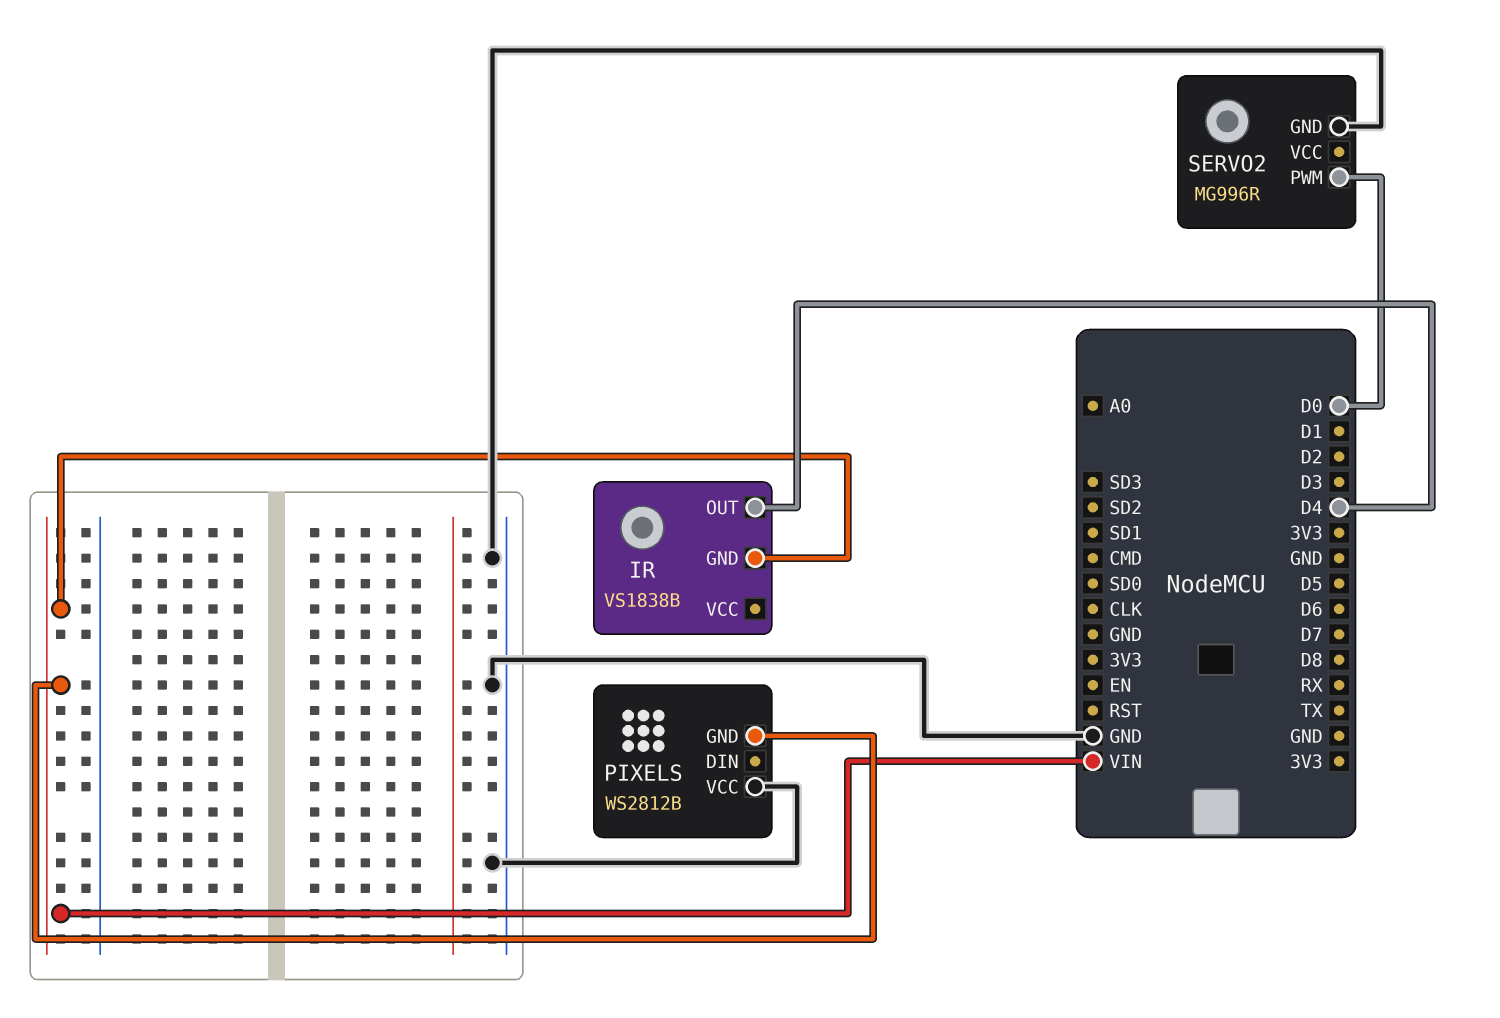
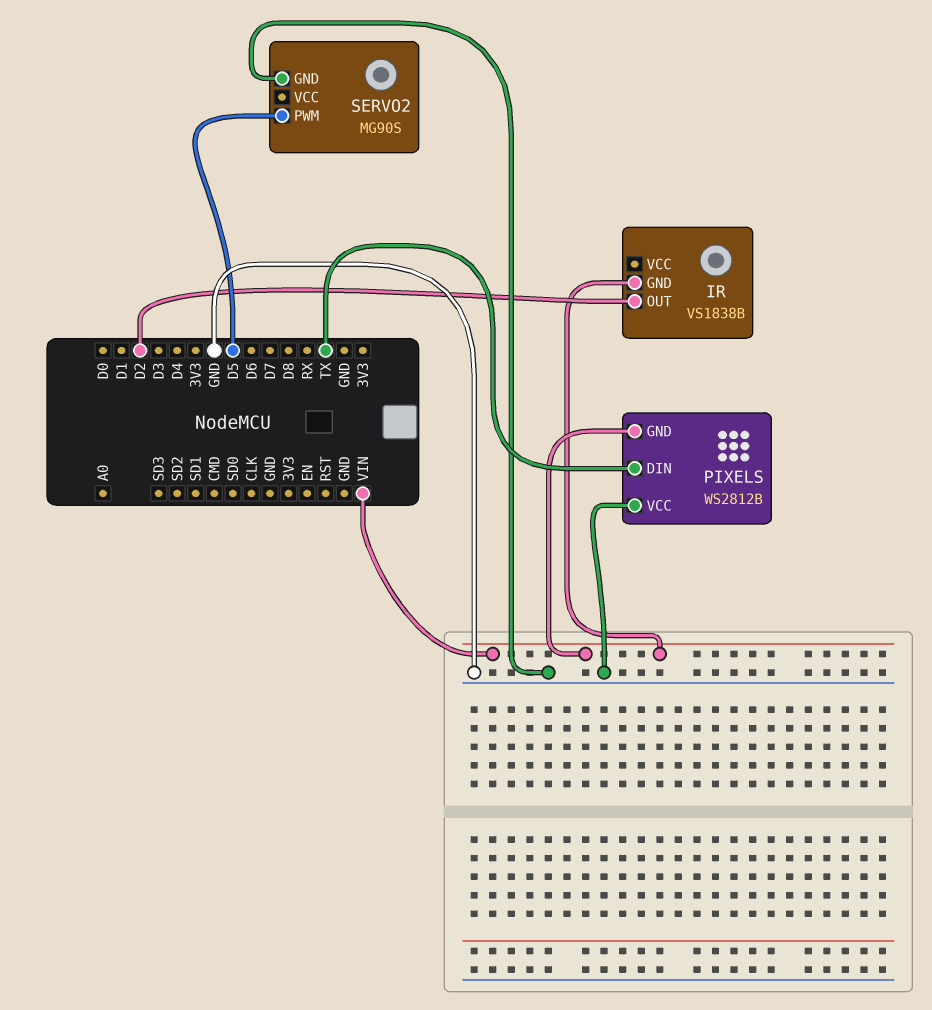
IR pin OUT: D4 -> D2
PIXELS pin DIN: none -> TX
SERVO2: MG996R -> MG90S
SERVO2 pin PWM: D0 -> D5

